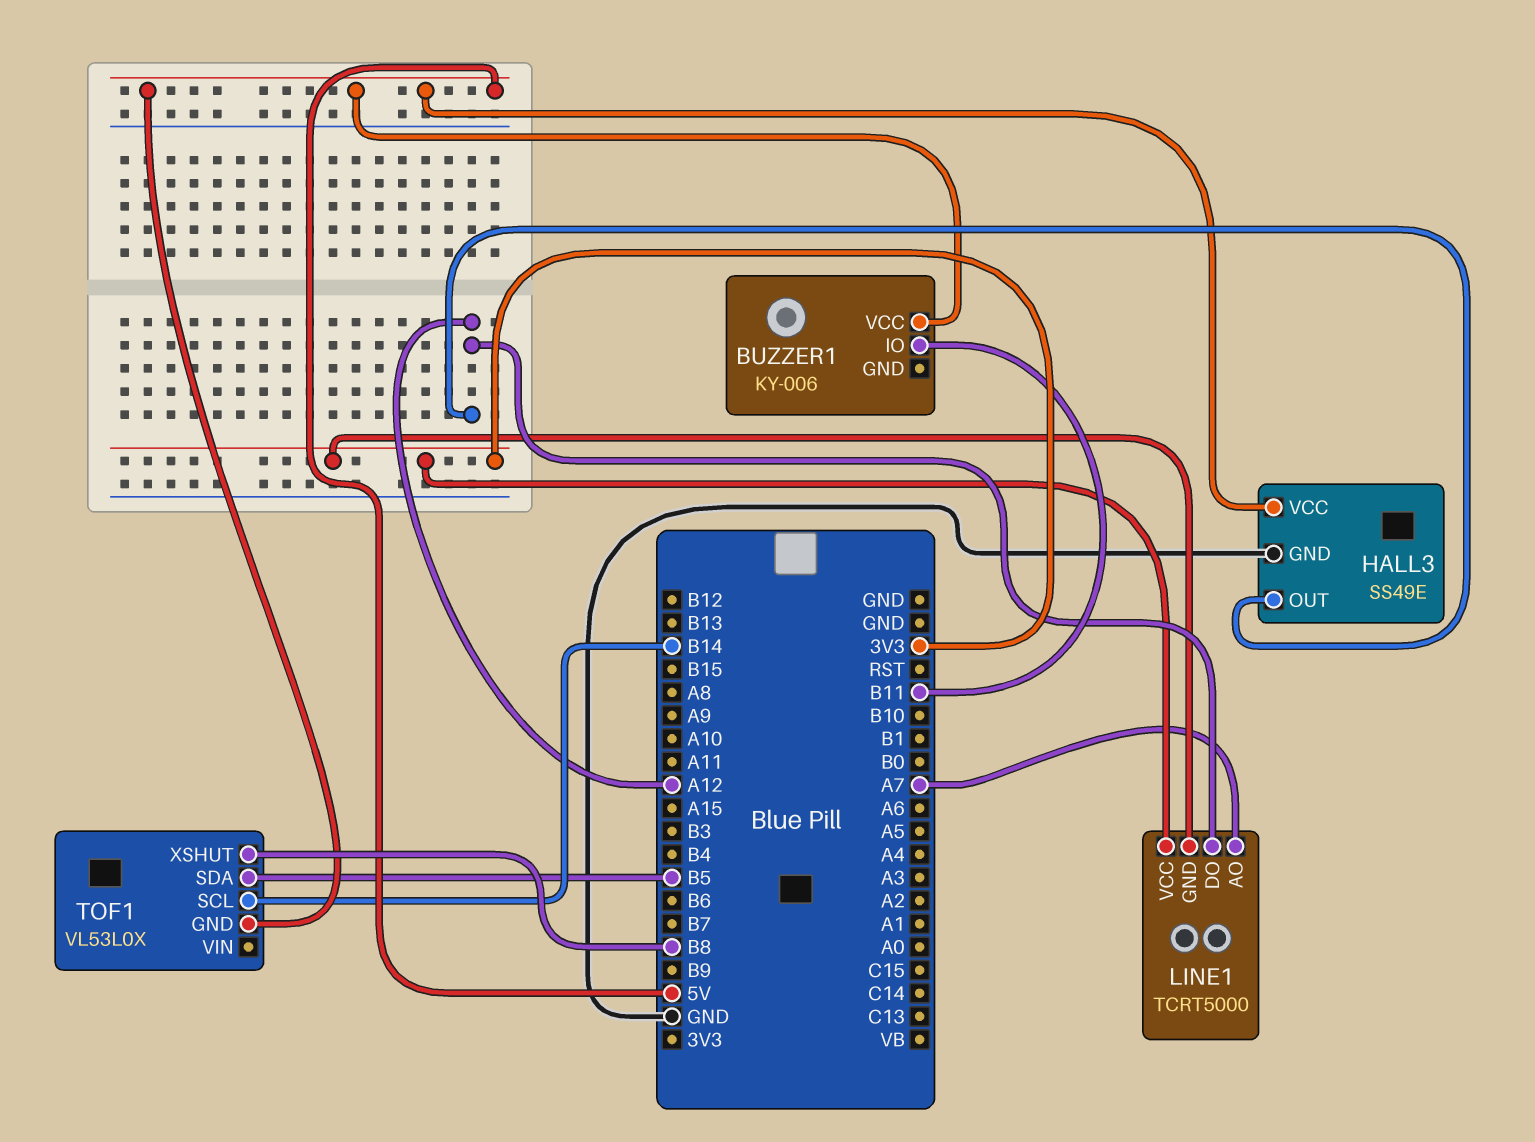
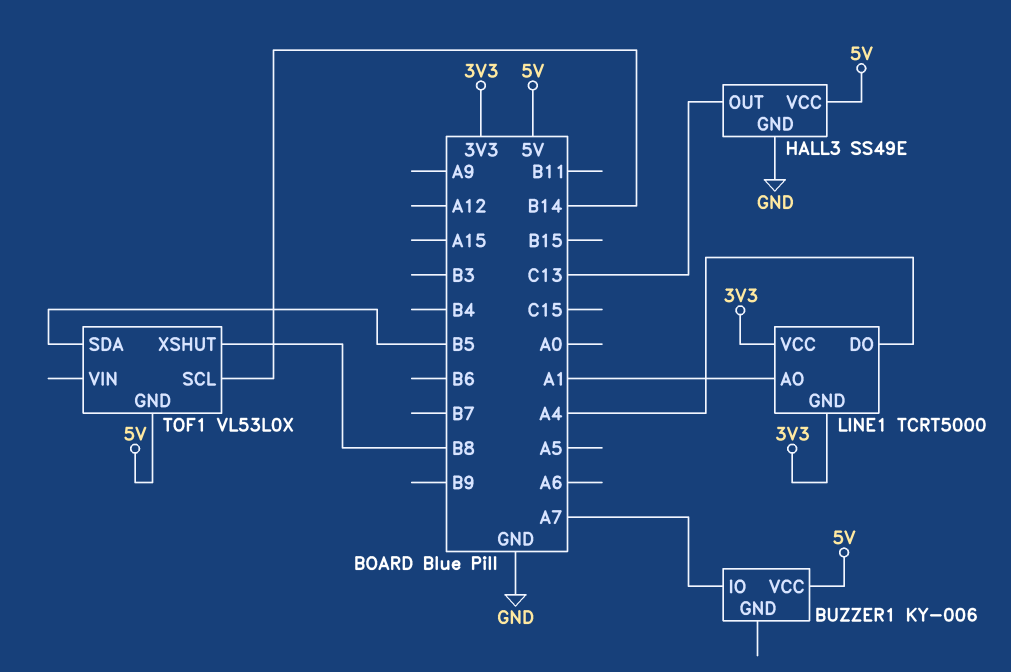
BUZZER1 pin IO: B11 -> A7
HALL3 pin OUT: A12 -> C13
LINE1 pin AO: A7 -> A1
LINE1 pin DO: A12 -> A4

